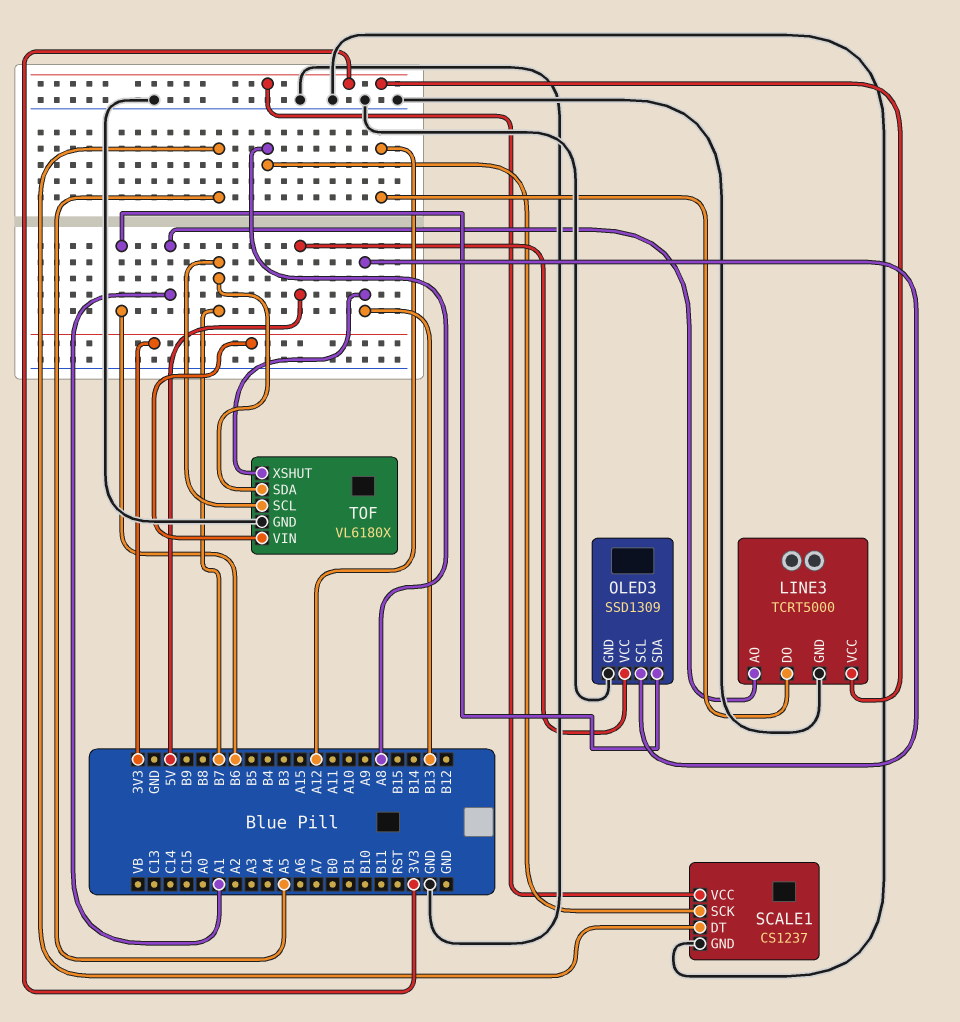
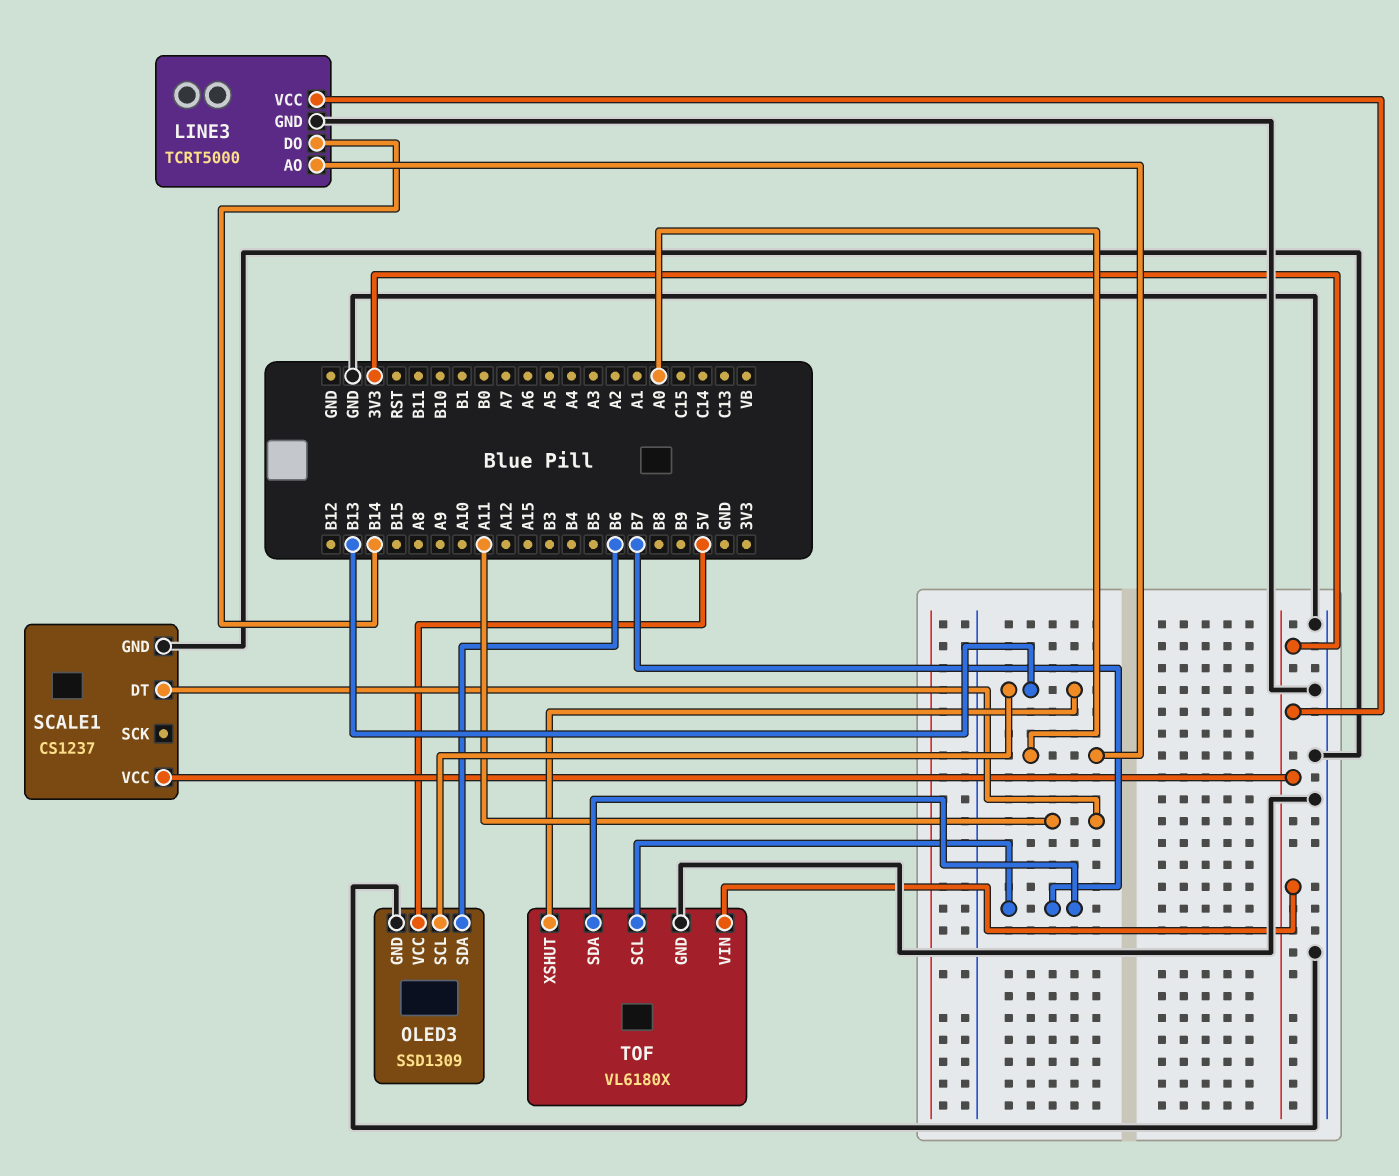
LINE3 pin AO: A1 -> A0
LINE3 pin DO: A12 -> B14
SCALE1 pin DT: A5 -> A11
SCALE1 pin SCK: A8 -> none

